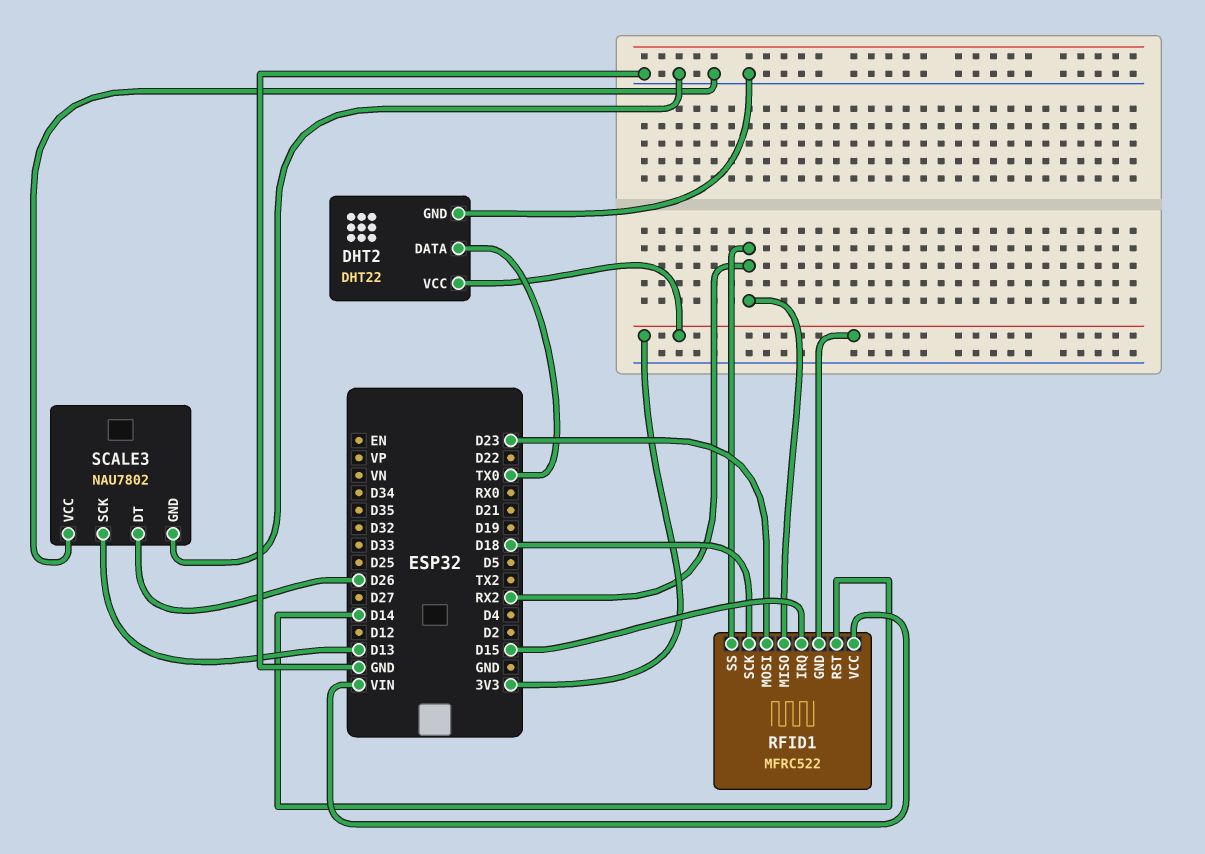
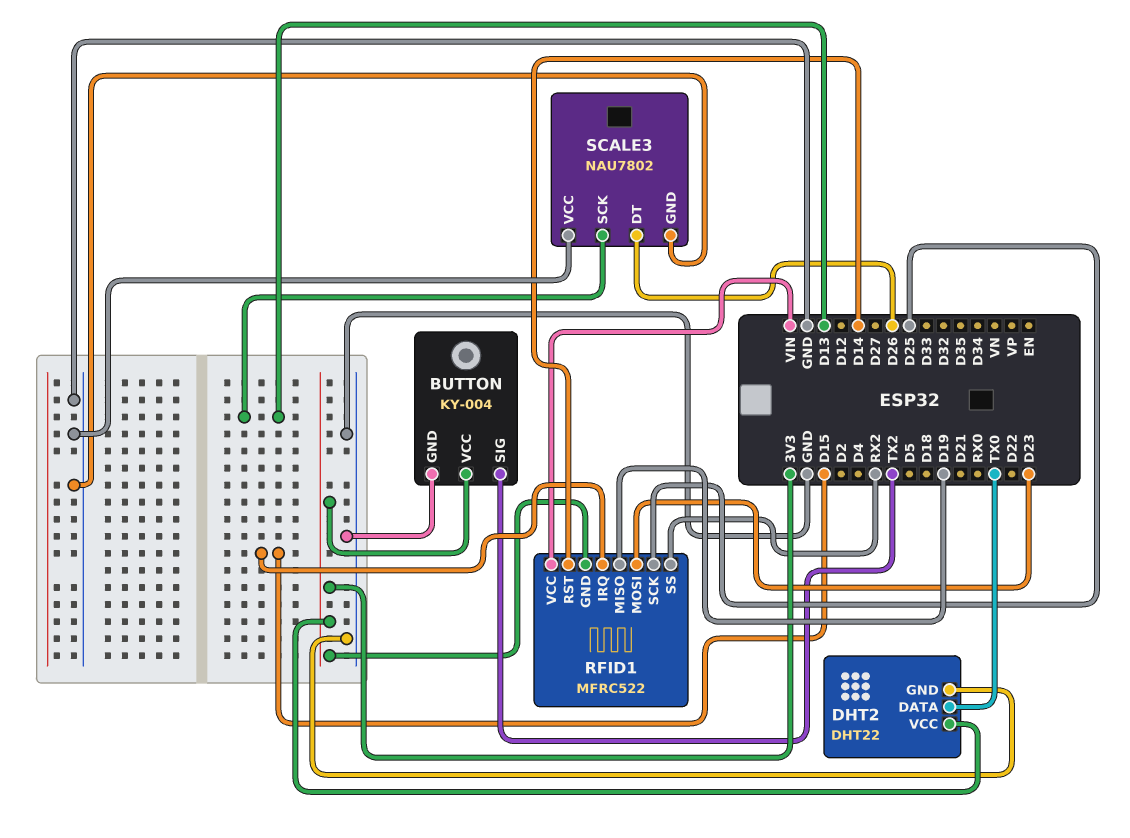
BUTTON: none -> KY-004
BUTTON pin GND: none -> GND
BUTTON pin SIG: none -> TX2
BUTTON pin VCC: none -> 3V3
RFID1 pin MISO: RX2 -> D19
RFID1 pin SCK: D18 -> D25

